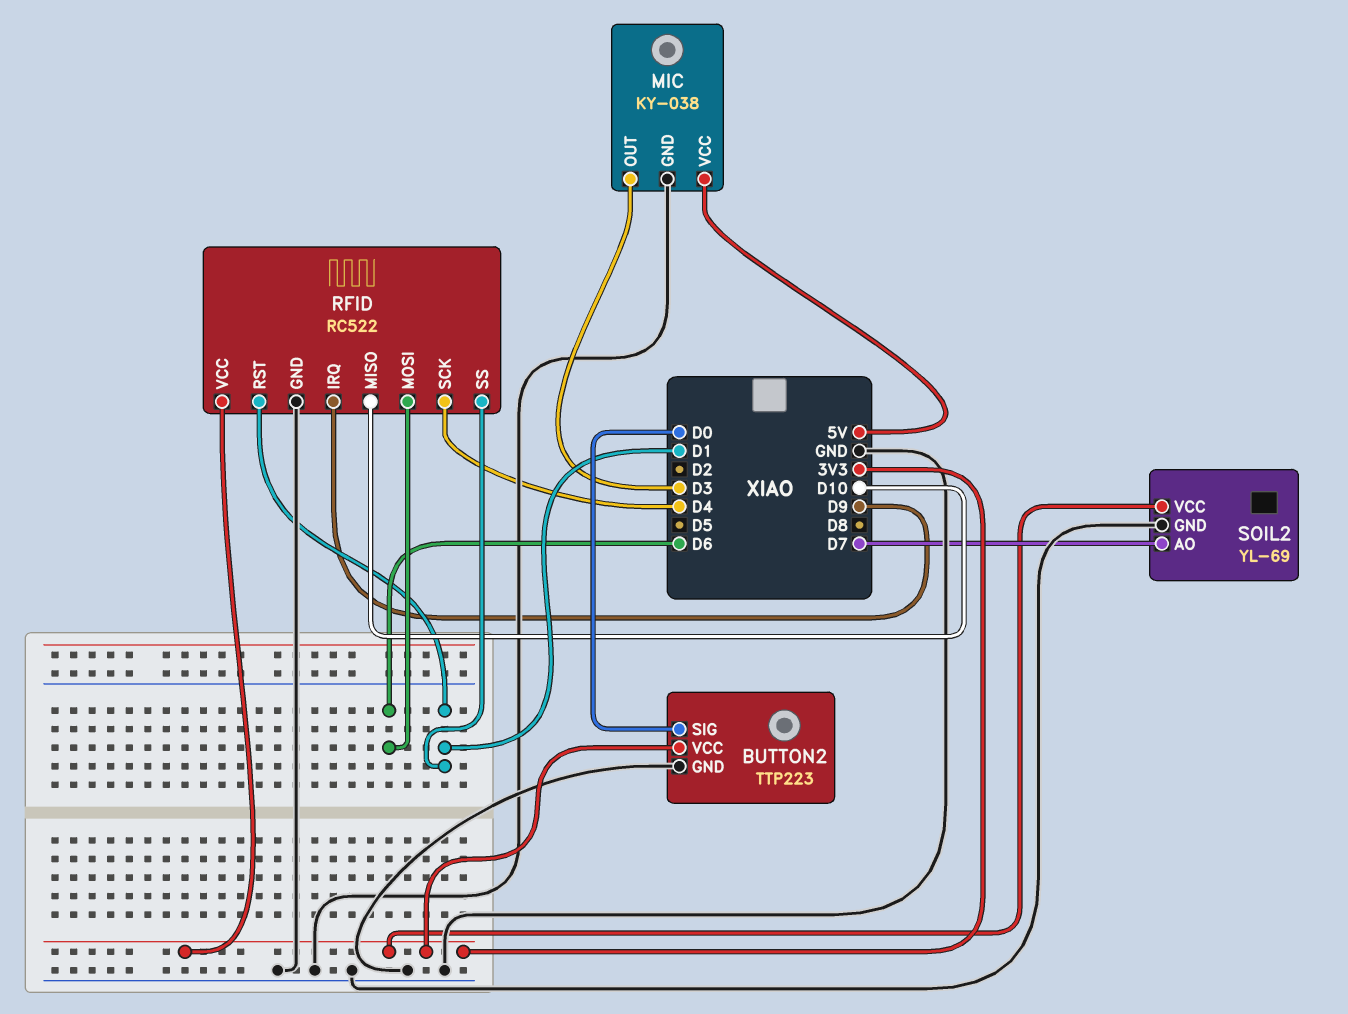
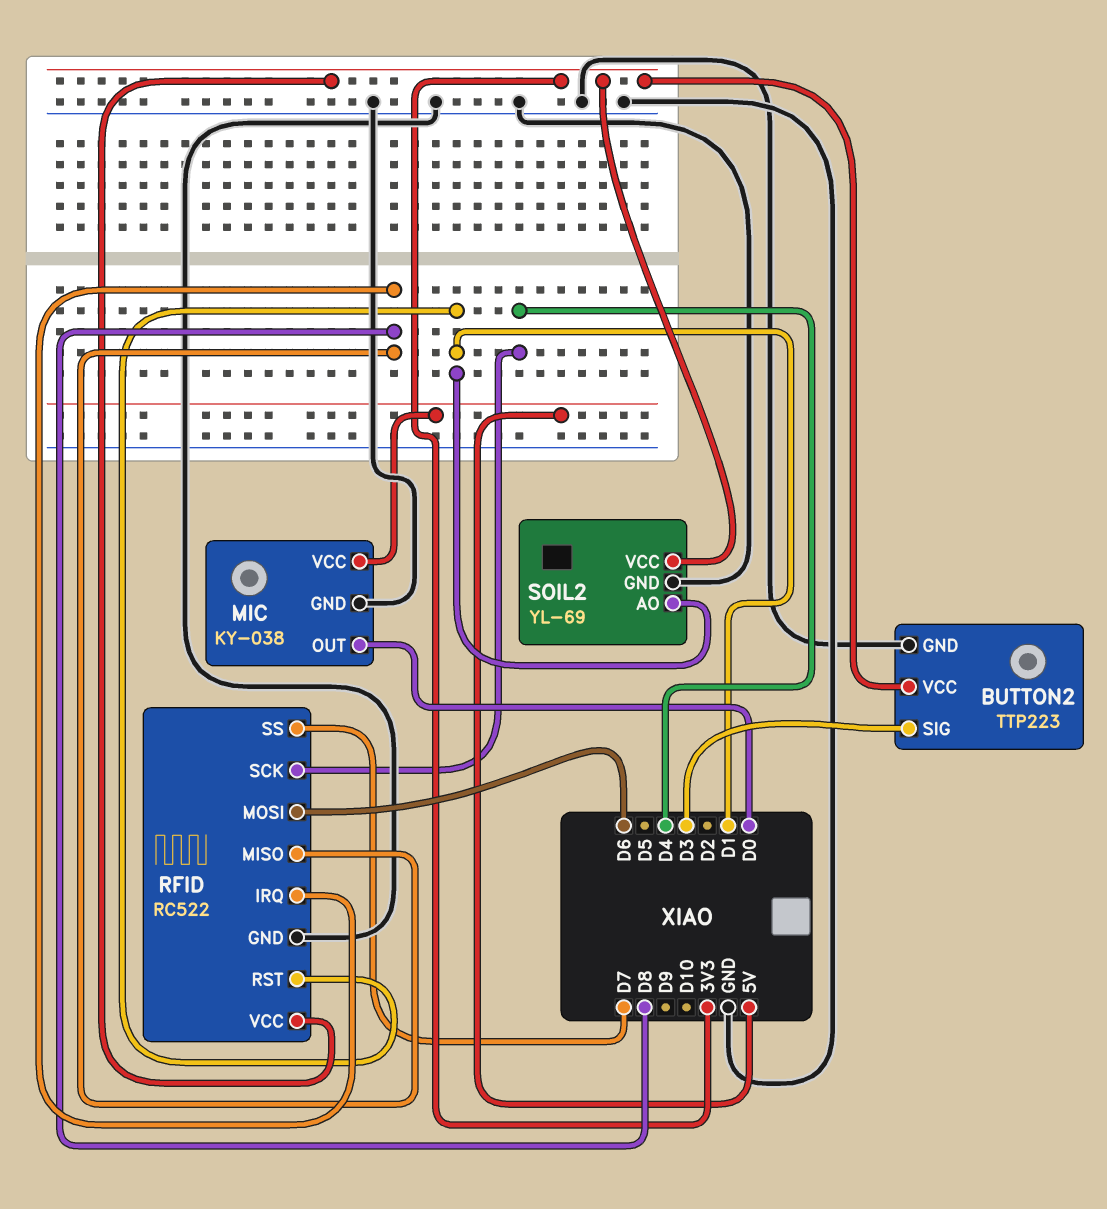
BUTTON2 pin SIG: D0 -> D3
MIC pin OUT: D3 -> D0
RFID pin IRQ: D9 -> D8
RFID pin MISO: D10 -> D8
RFID pin SS: D1 -> D7
SOIL2 pin AO: D7 -> D1

